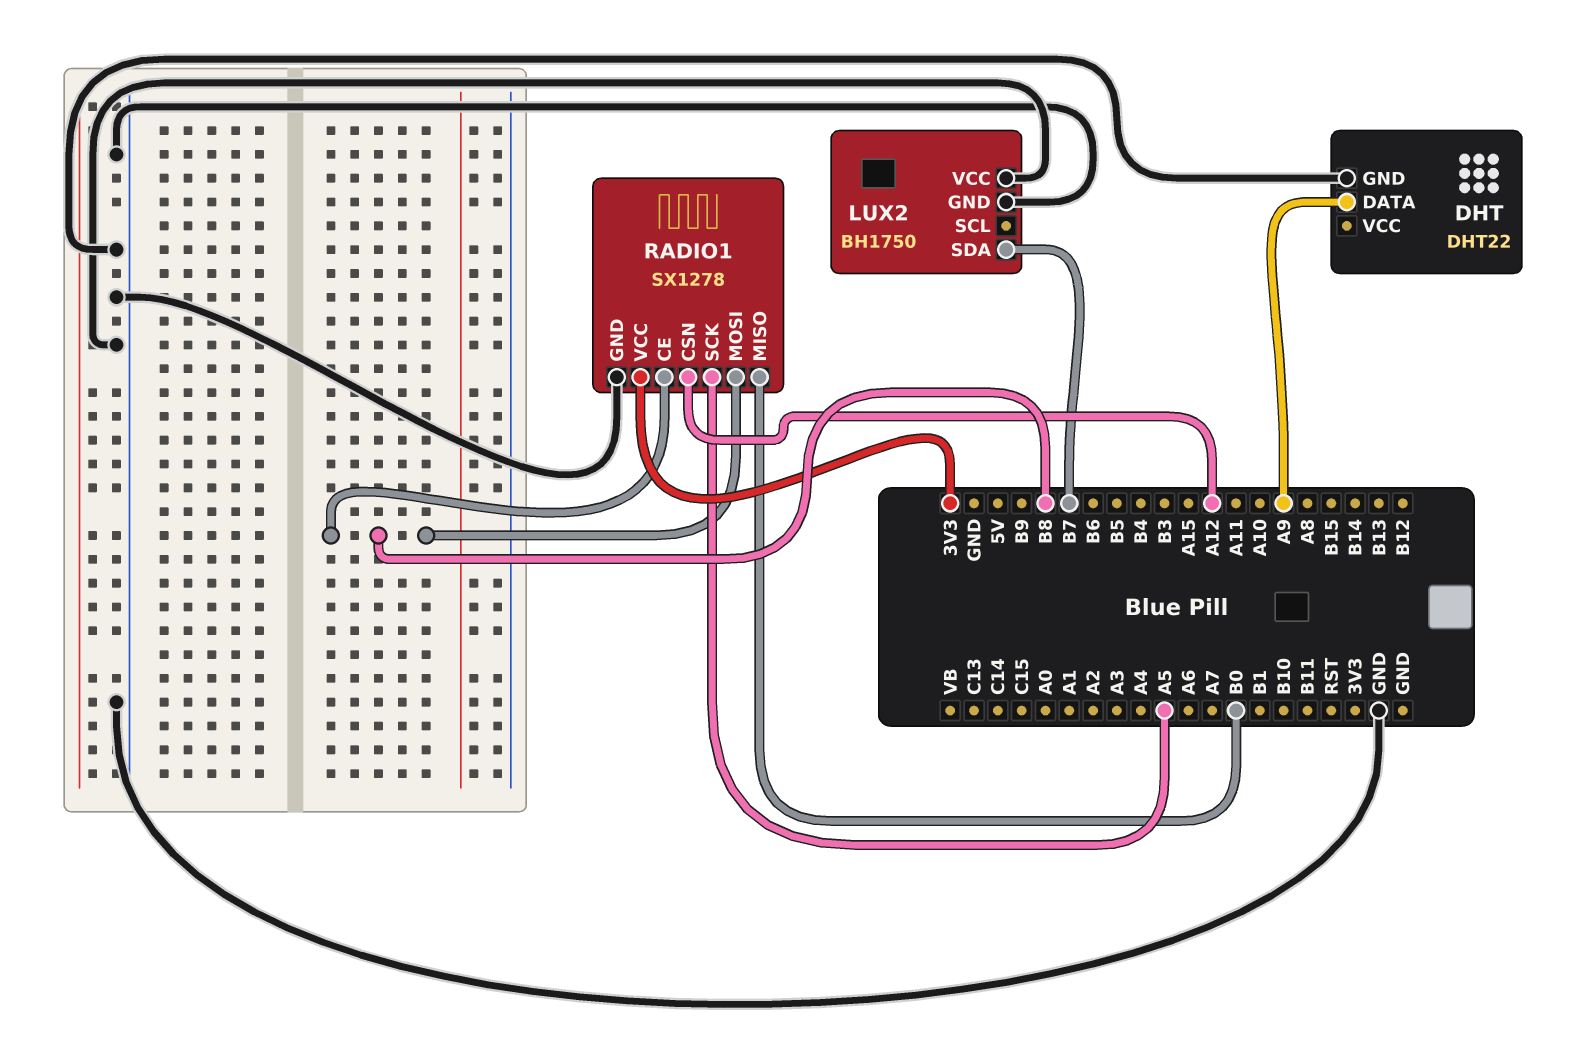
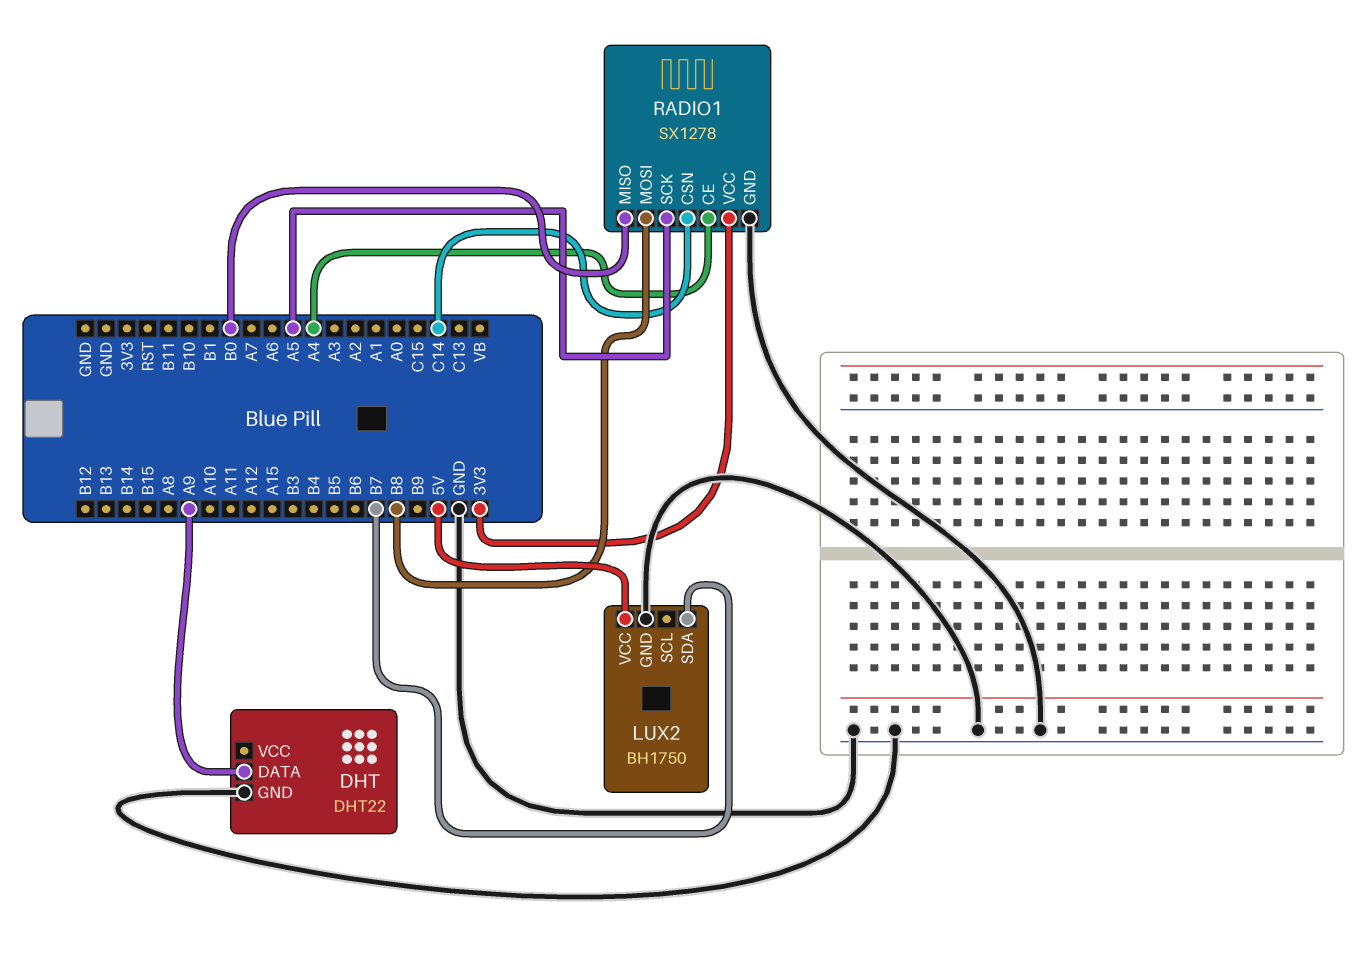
LUX2 pin VCC: GND -> 5V
RADIO1 pin CE: B8 -> A4
RADIO1 pin CSN: A12 -> C14

